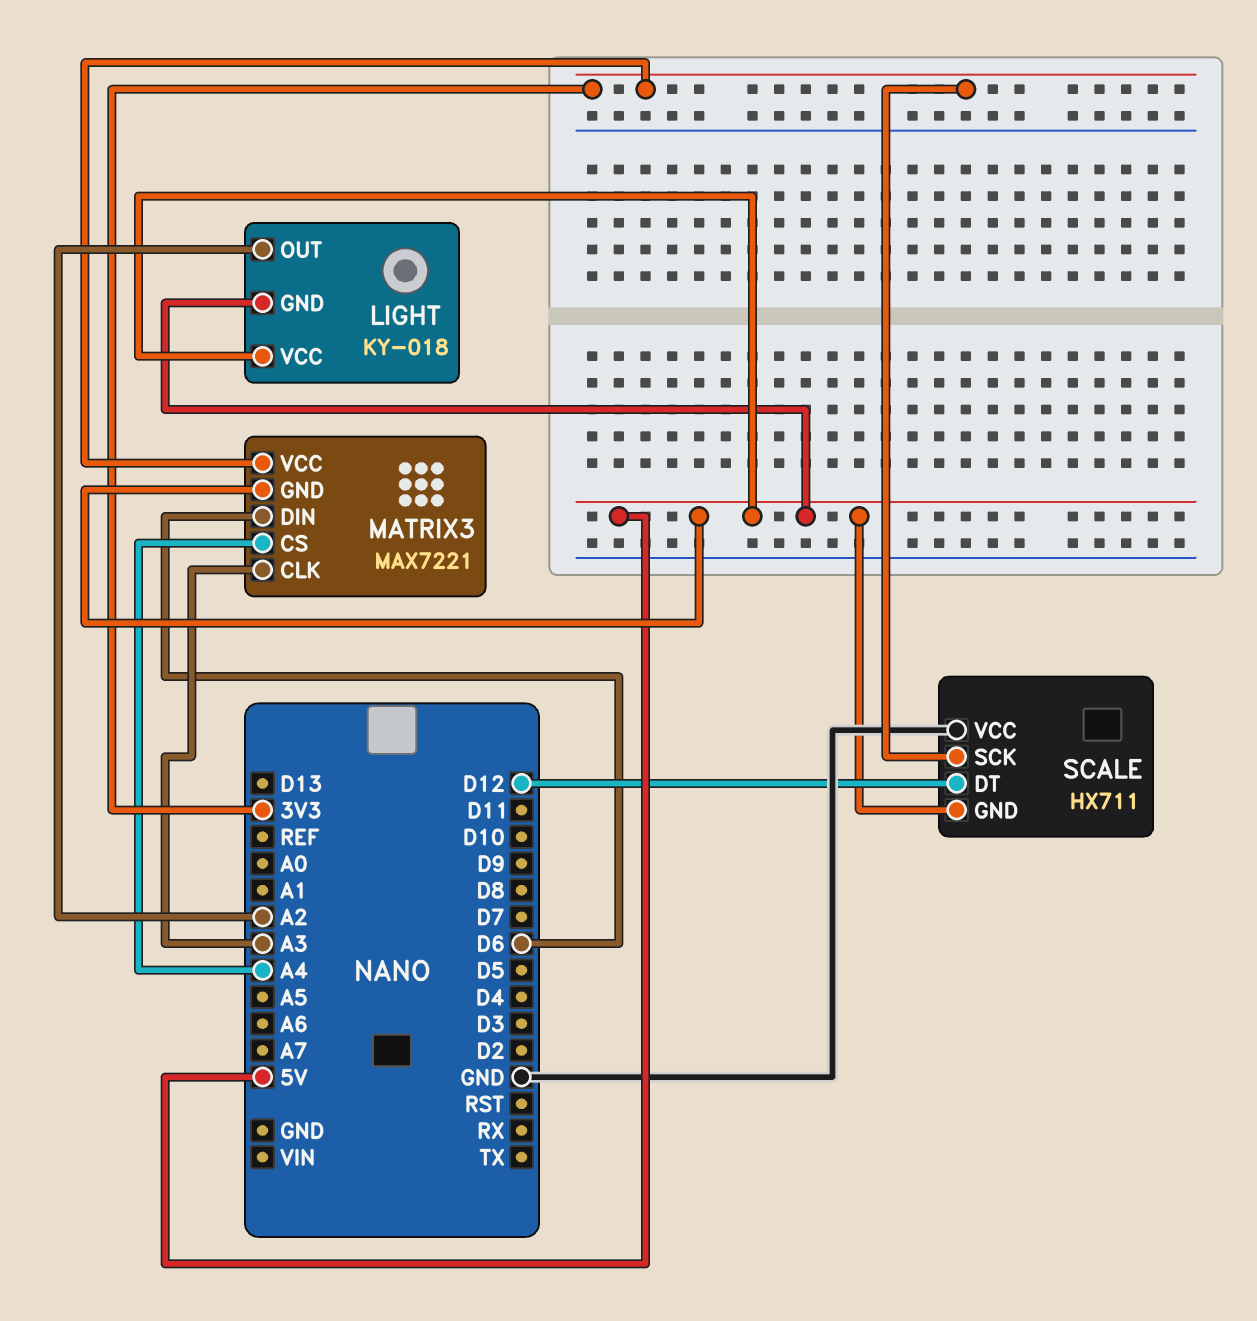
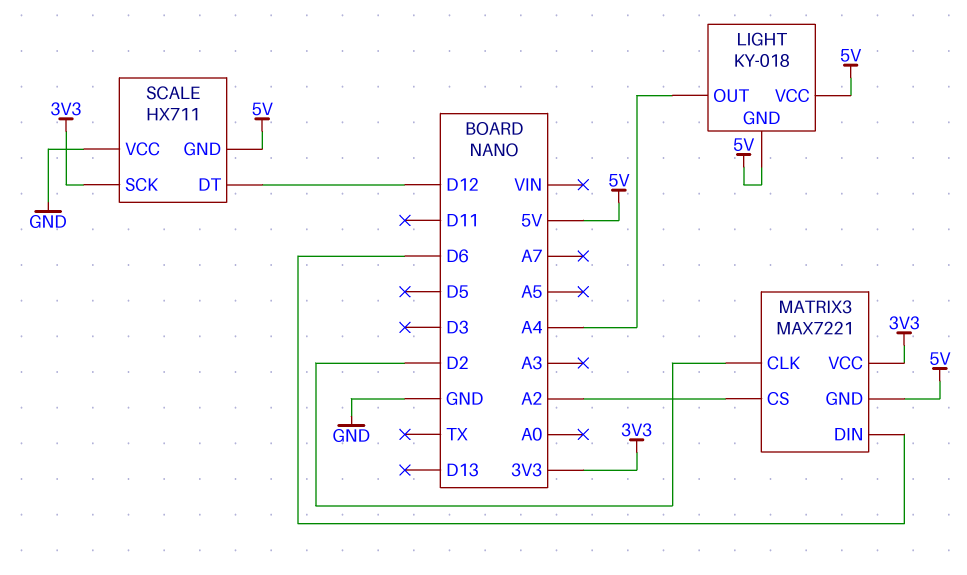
LIGHT pin OUT: A2 -> A4
MATRIX3 pin CLK: A3 -> D2
MATRIX3 pin CS: A4 -> A2

